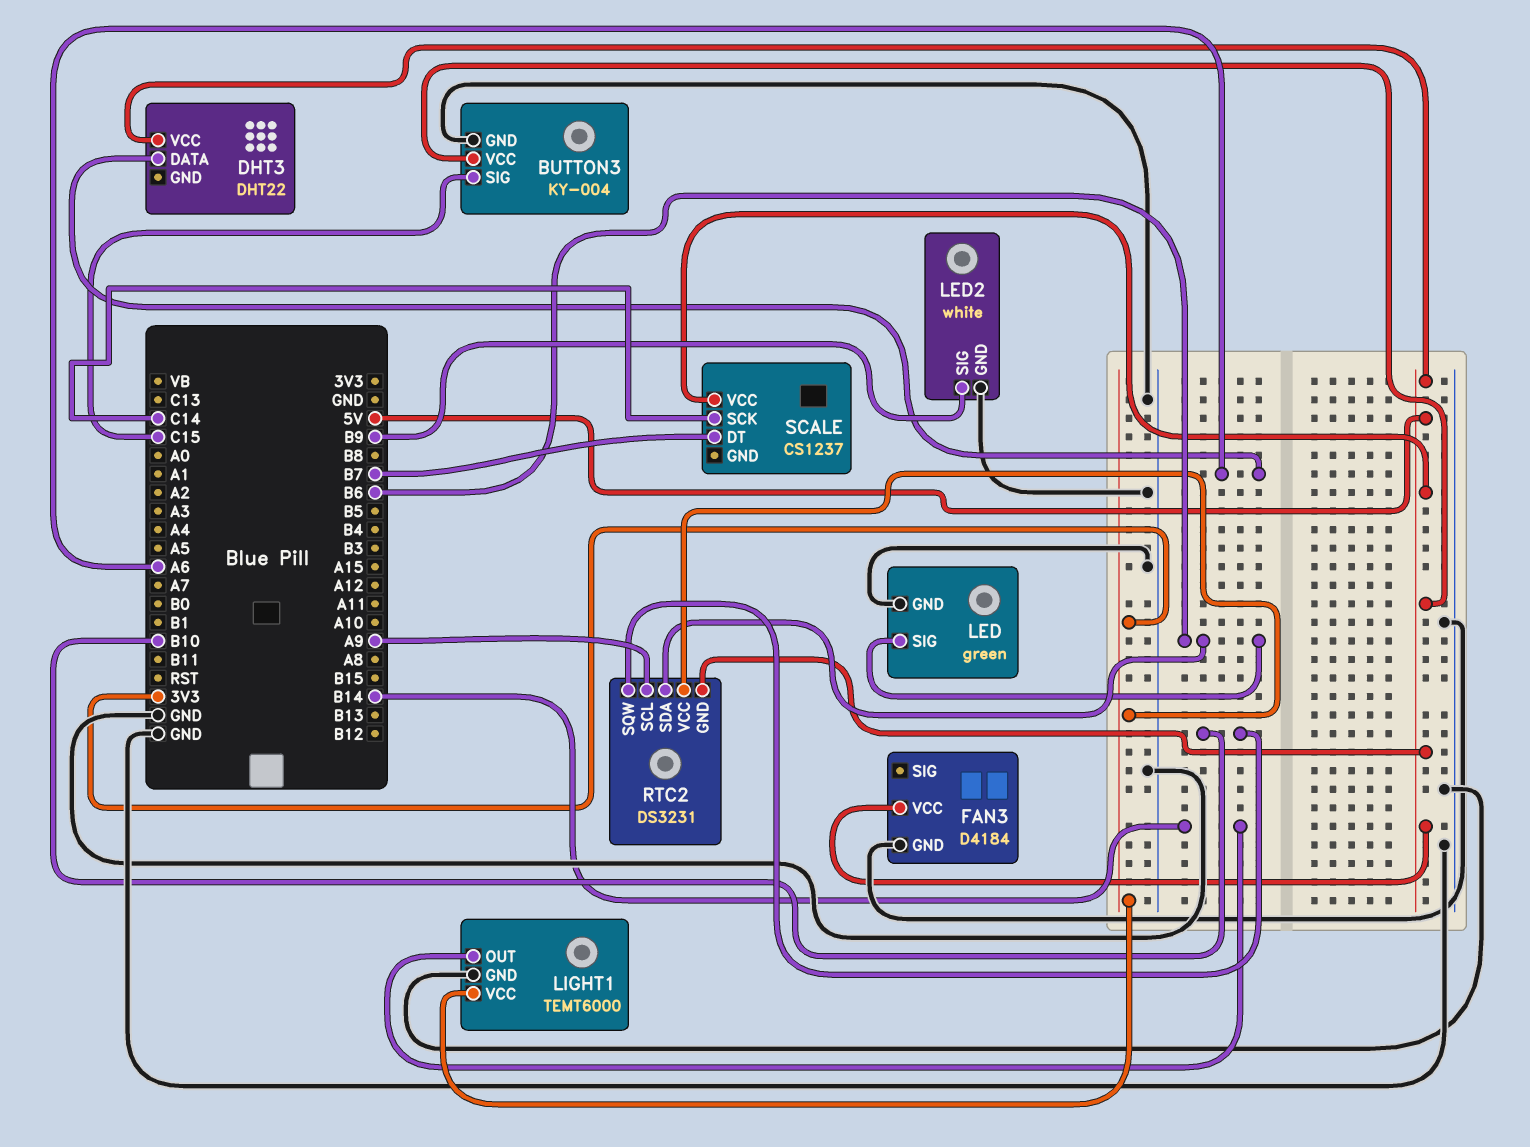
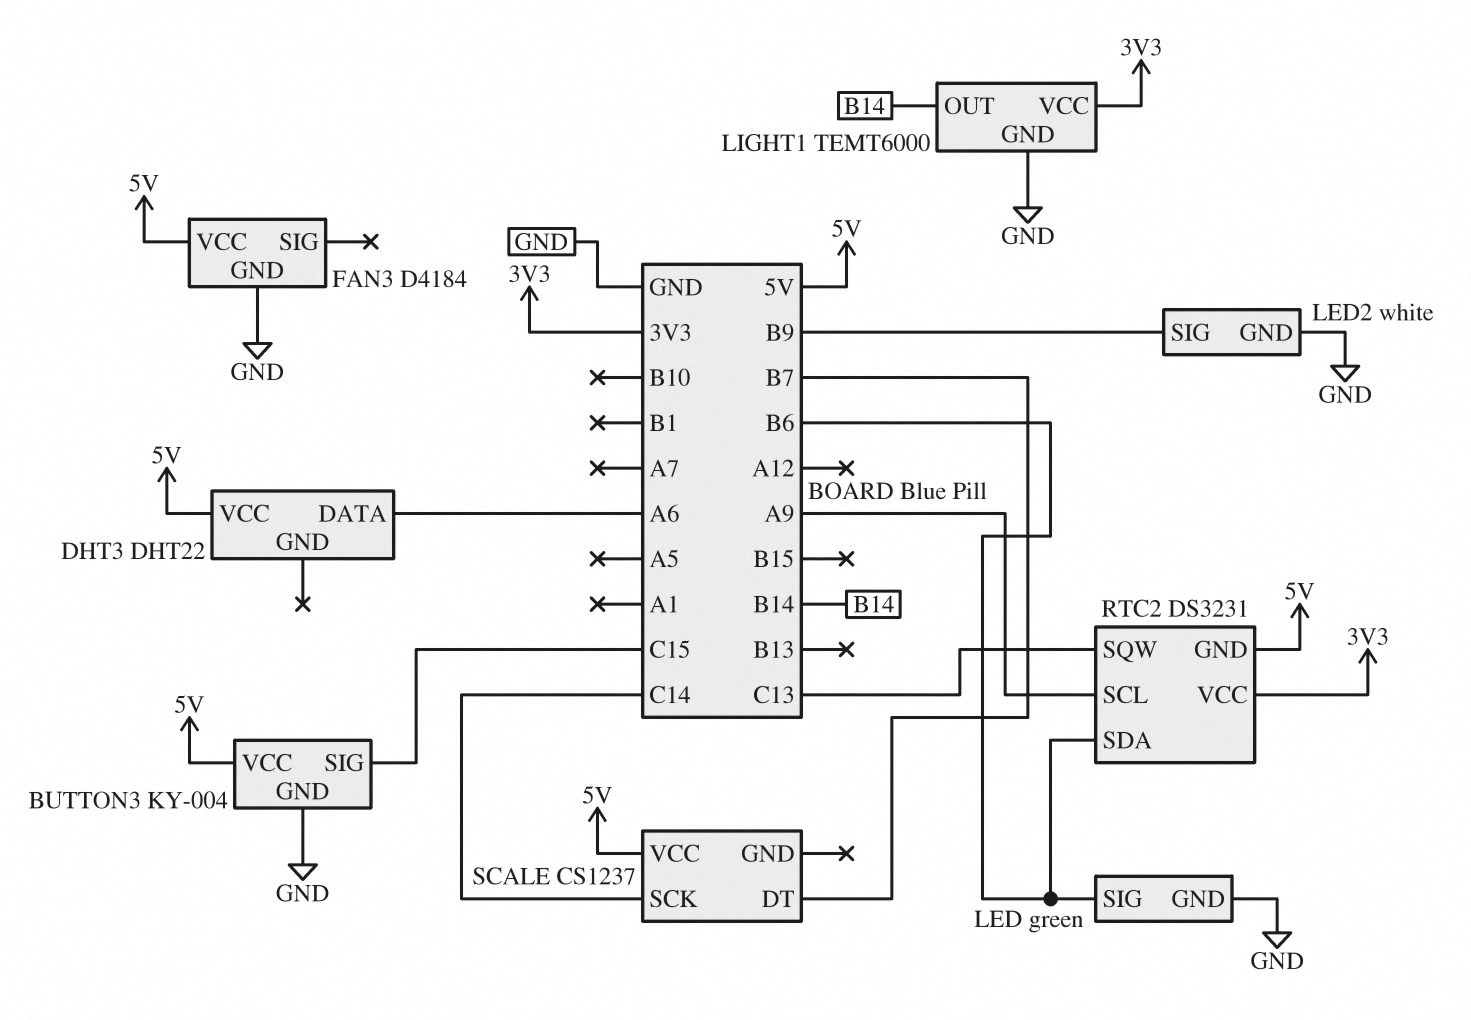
RTC2 pin SQW: B10 -> C13

